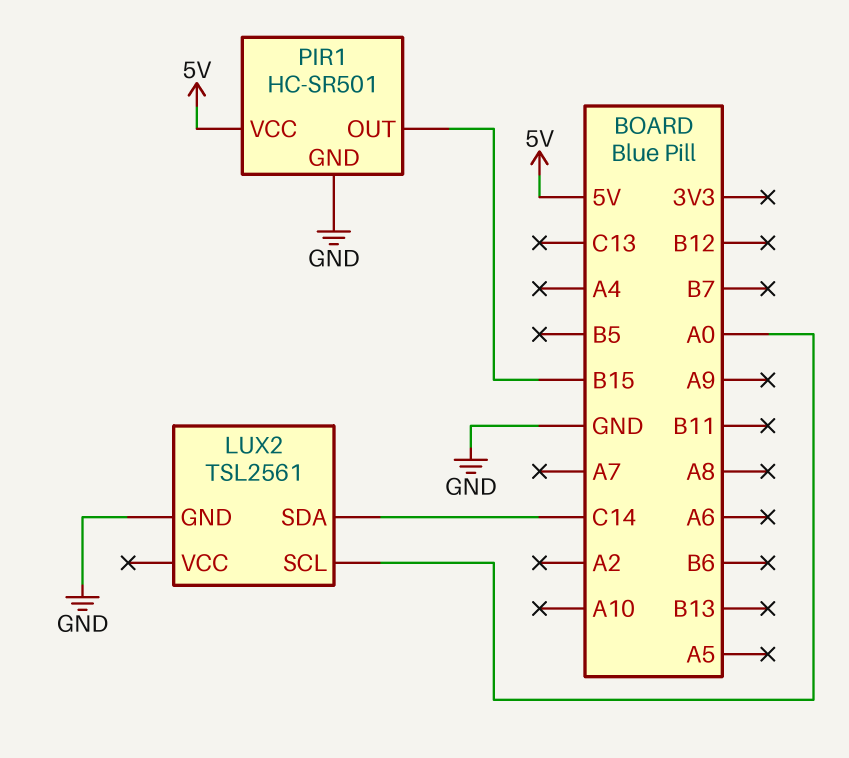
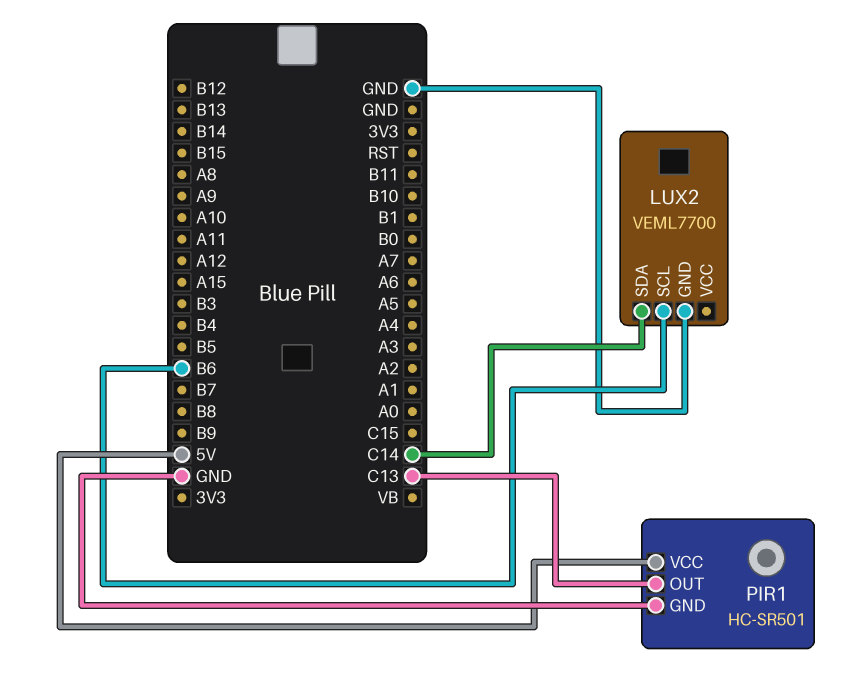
LUX2: TSL2561 -> VEML7700
LUX2 pin SCL: A0 -> B6
PIR1 pin OUT: B15 -> C13

